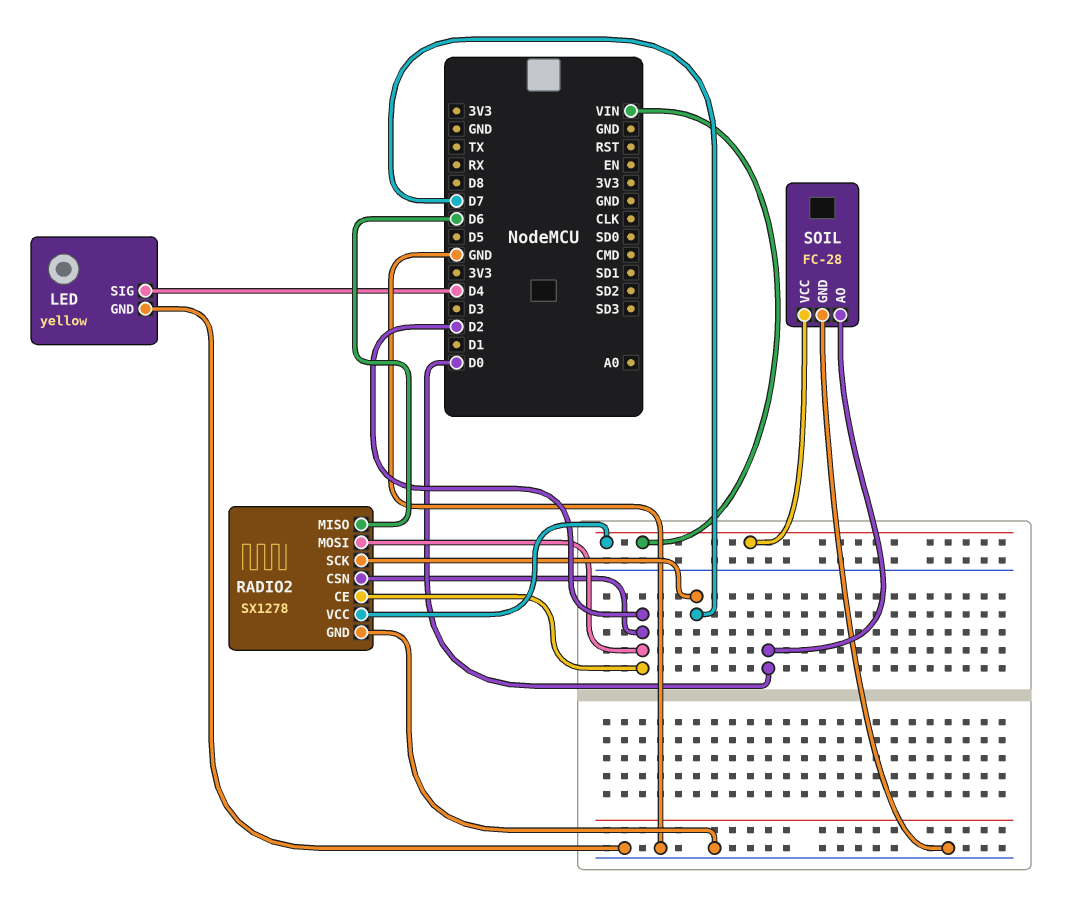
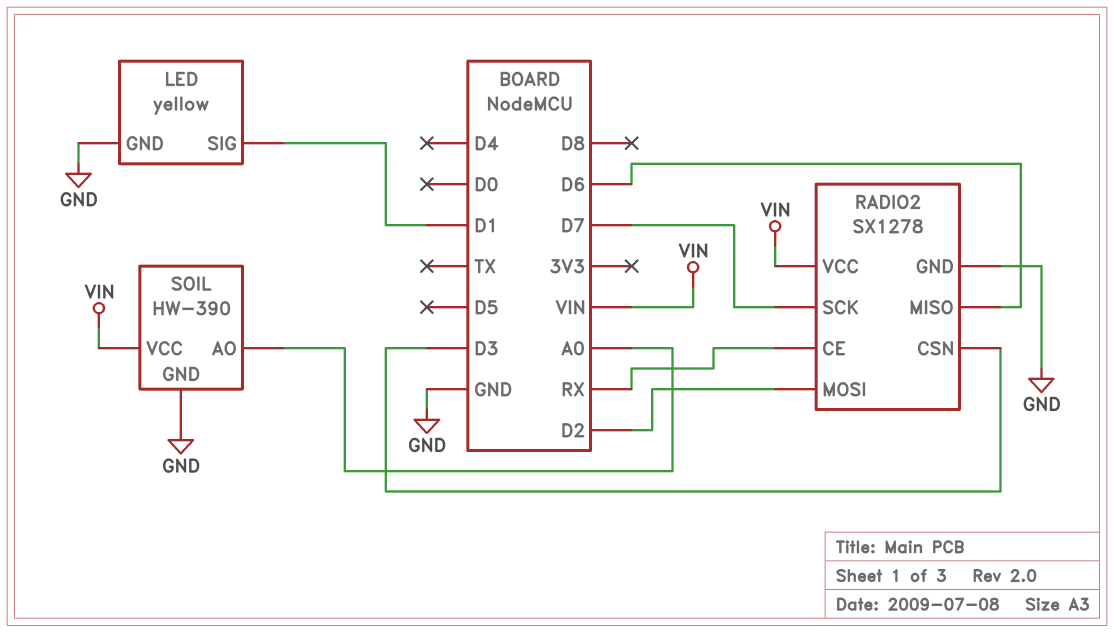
LED pin SIG: D4 -> D1
RADIO2 pin CE: D2 -> RX
RADIO2 pin CSN: D2 -> D3
SOIL: FC-28 -> HW-390
SOIL pin AO: D0 -> A0

